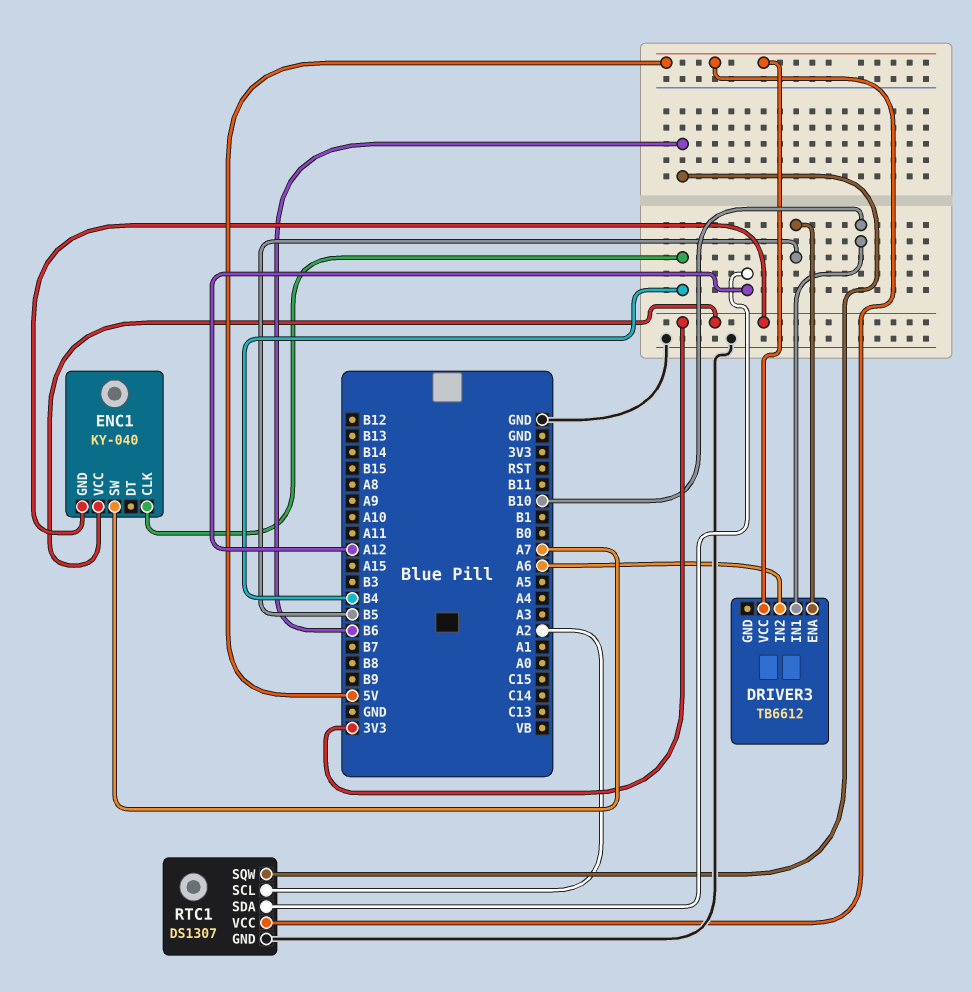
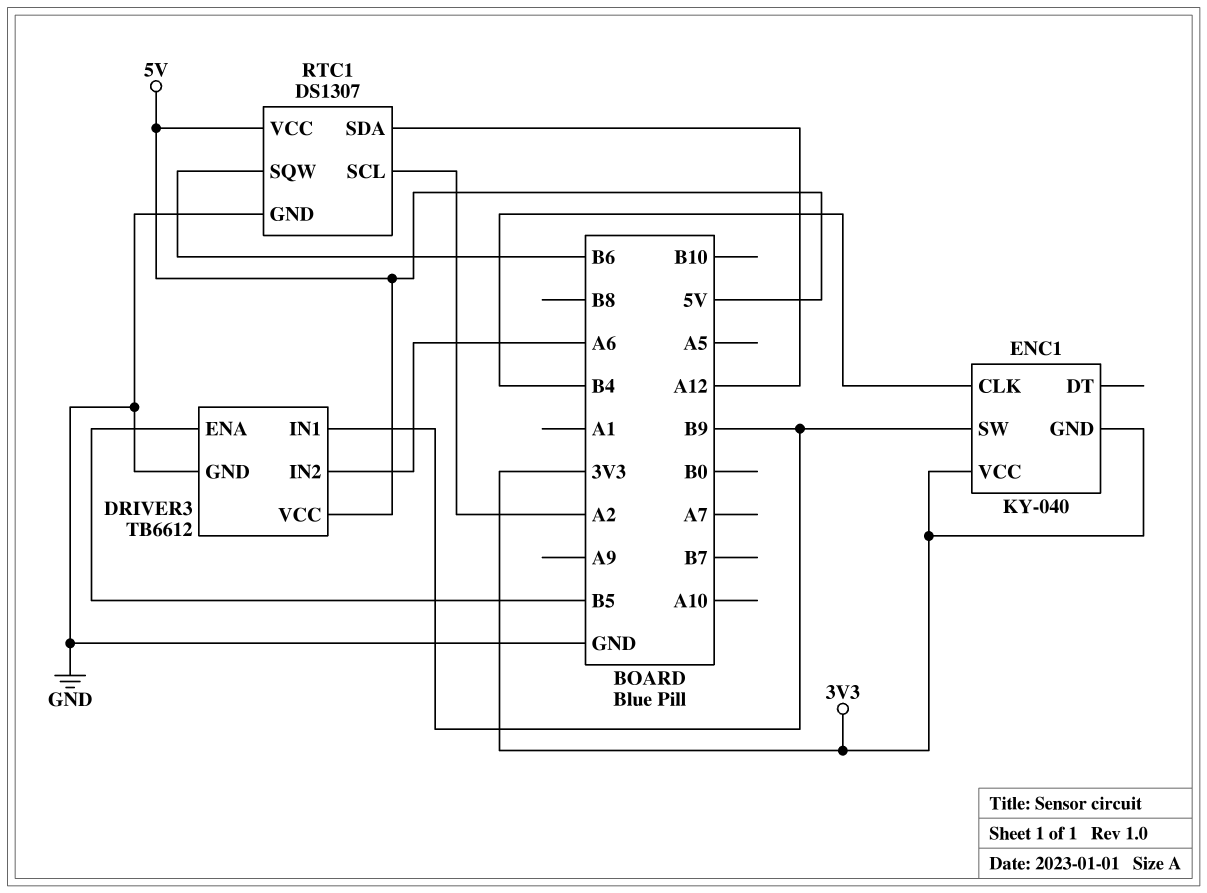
DRIVER3 pin GND: none -> GND
DRIVER3 pin IN1: B10 -> B9
ENC1 pin SW: A7 -> B9

